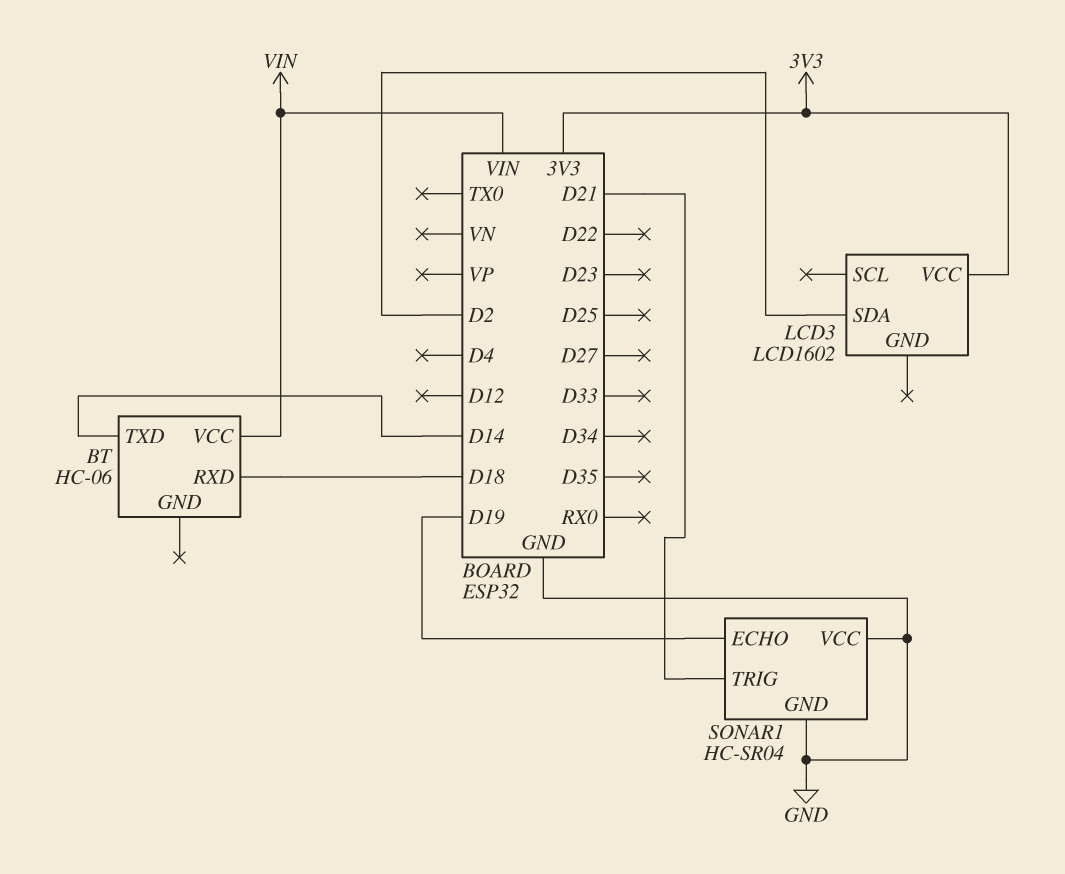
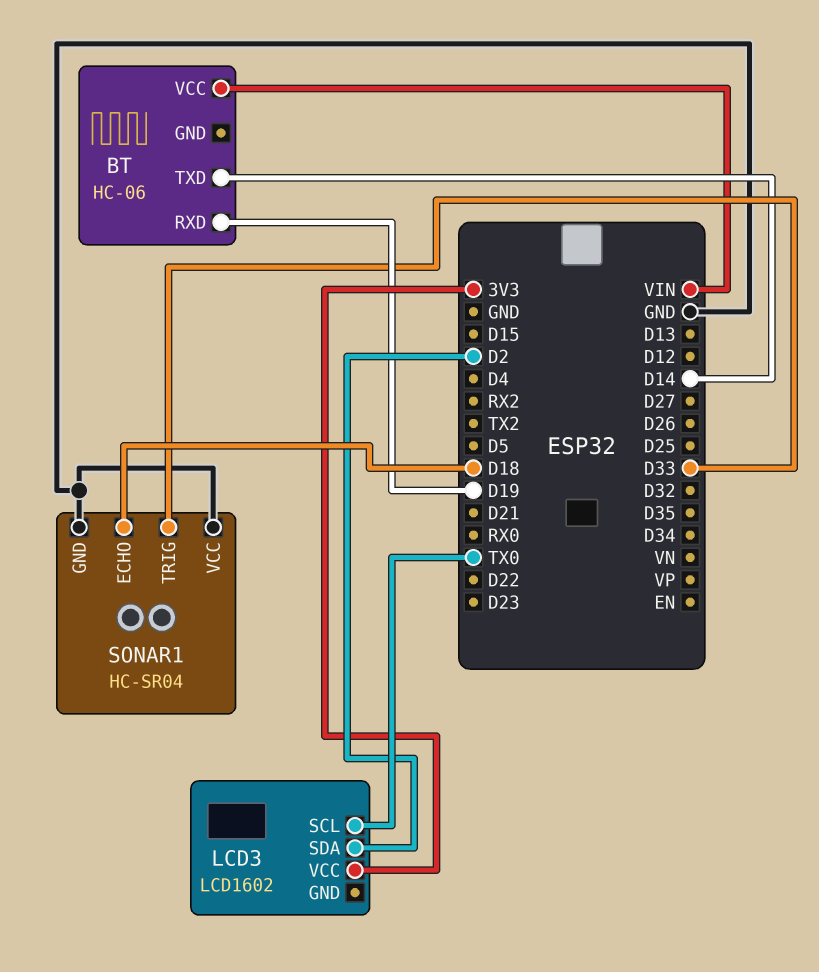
BT pin RXD: D18 -> D19
LCD3 pin SCL: none -> TX0
SONAR1 pin ECHO: D19 -> D18
SONAR1 pin TRIG: D21 -> D33

